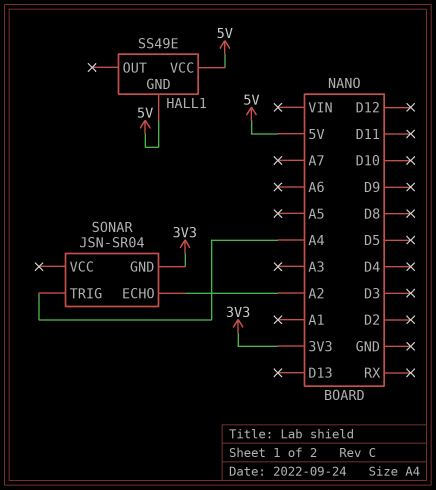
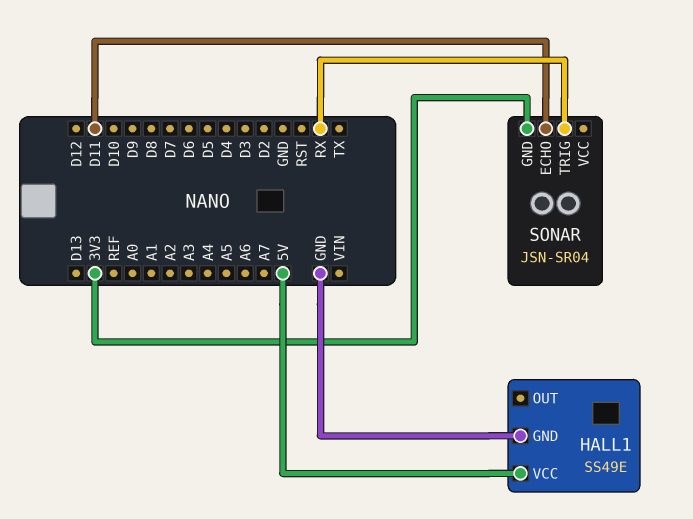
HALL1 pin GND: 5V -> GND
SONAR pin ECHO: A2 -> D11
SONAR pin TRIG: A4 -> RX

